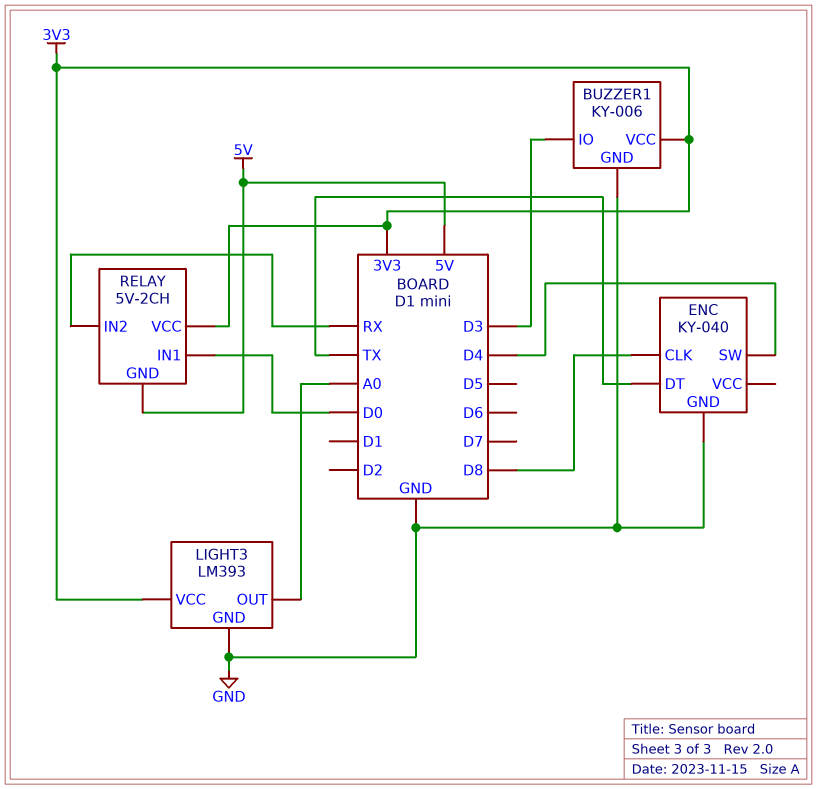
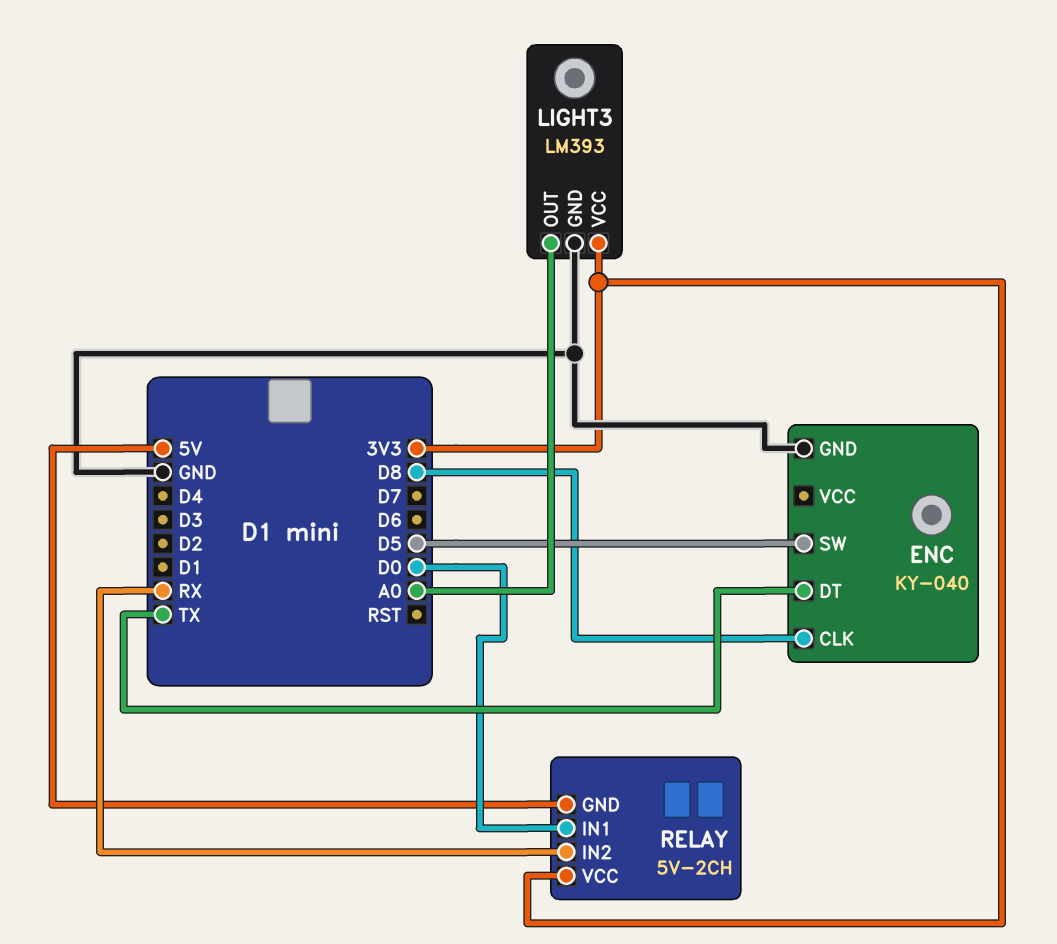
BUZZER1: KY-006 -> none
BUZZER1 pin GND: GND -> none
BUZZER1 pin IO: D3 -> none
BUZZER1 pin VCC: 3V3 -> none
ENC pin SW: D4 -> D5

